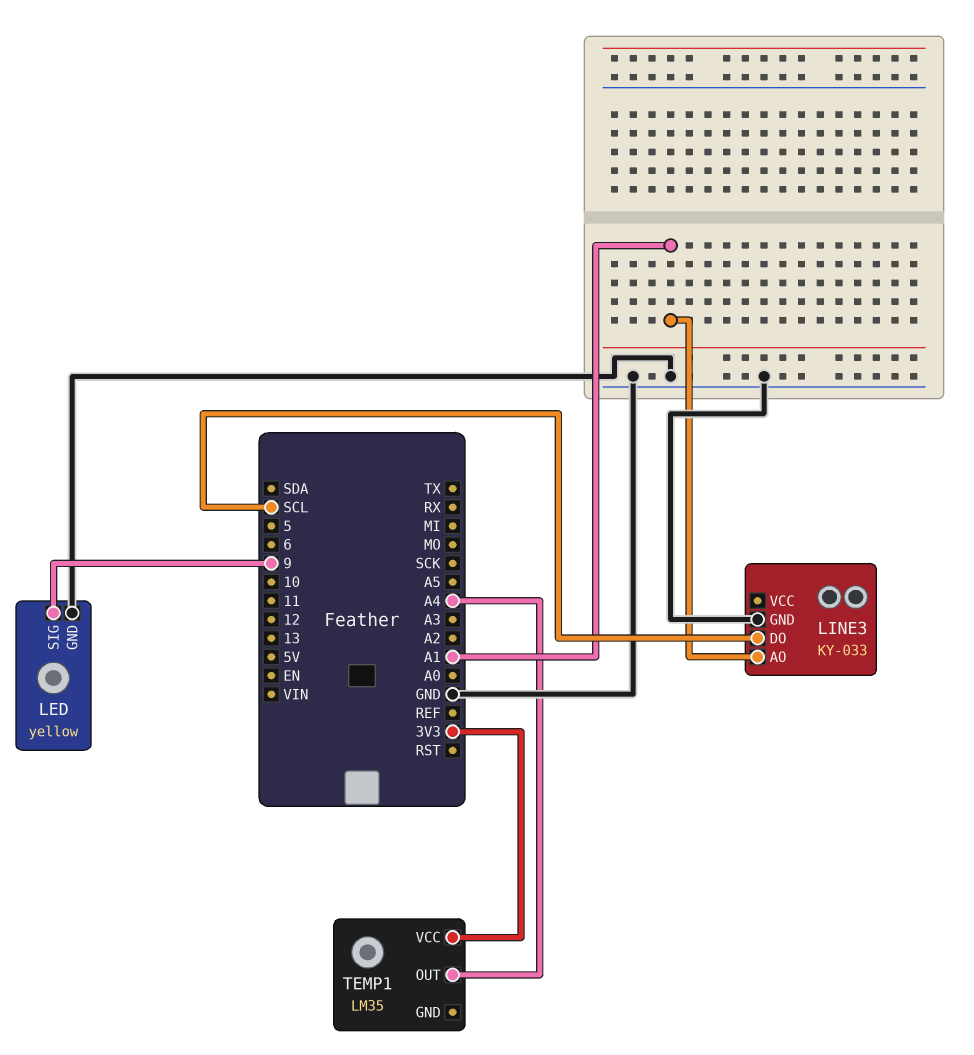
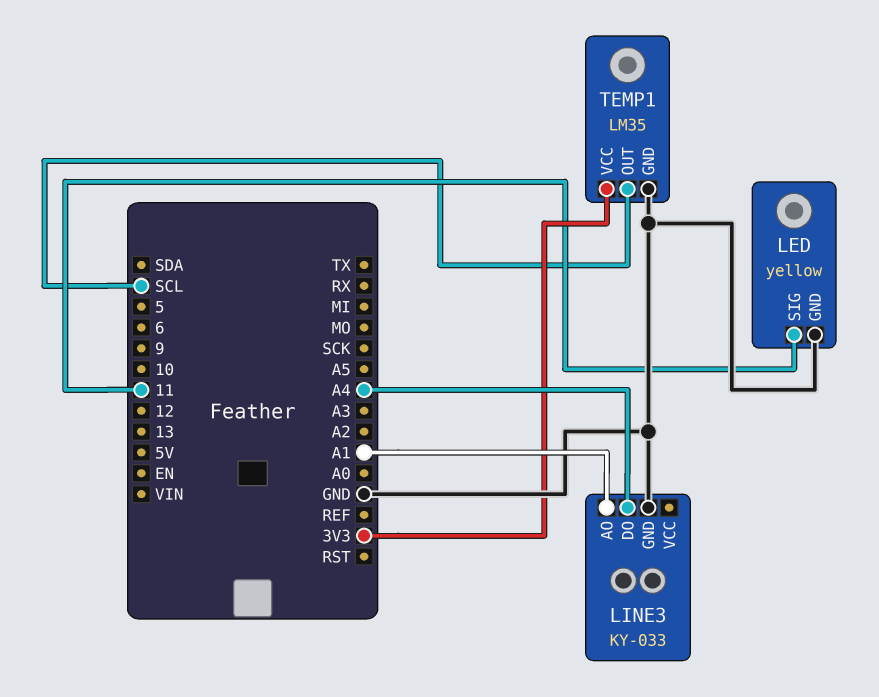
LED pin SIG: 9 -> 11
LINE3 pin DO: SCL -> A4
TEMP1 pin GND: none -> GND
TEMP1 pin OUT: A4 -> SCL

